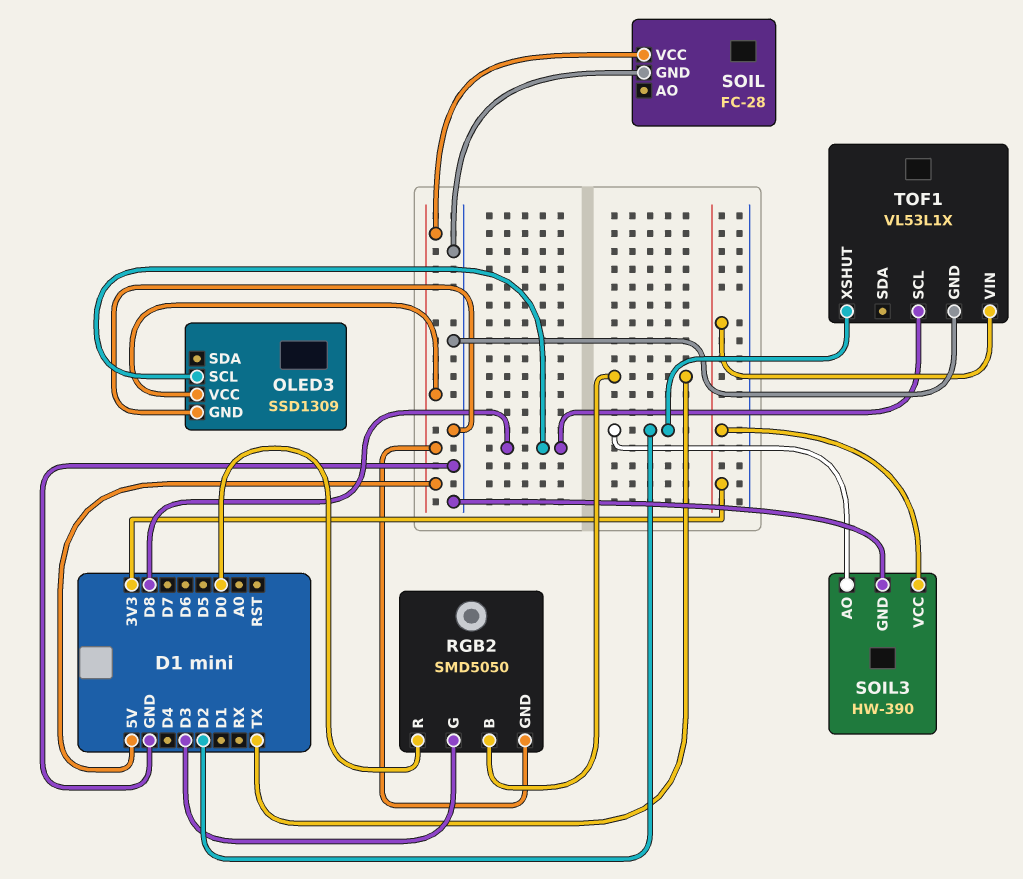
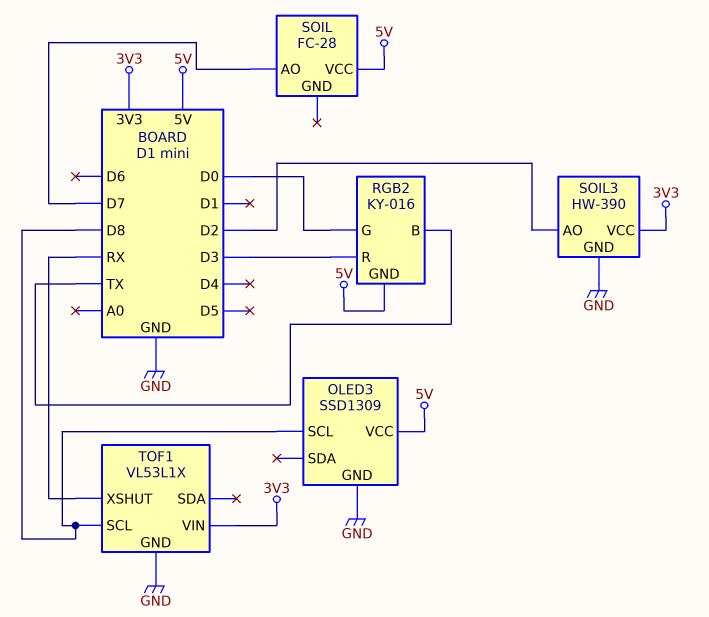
RGB2: SMD5050 -> KY-016
RGB2 pin G: D3 -> D0
RGB2 pin R: D0 -> D3
SOIL pin AO: none -> D7
SOIL pin GND: GND -> none
TOF1 pin XSHUT: D2 -> RX

